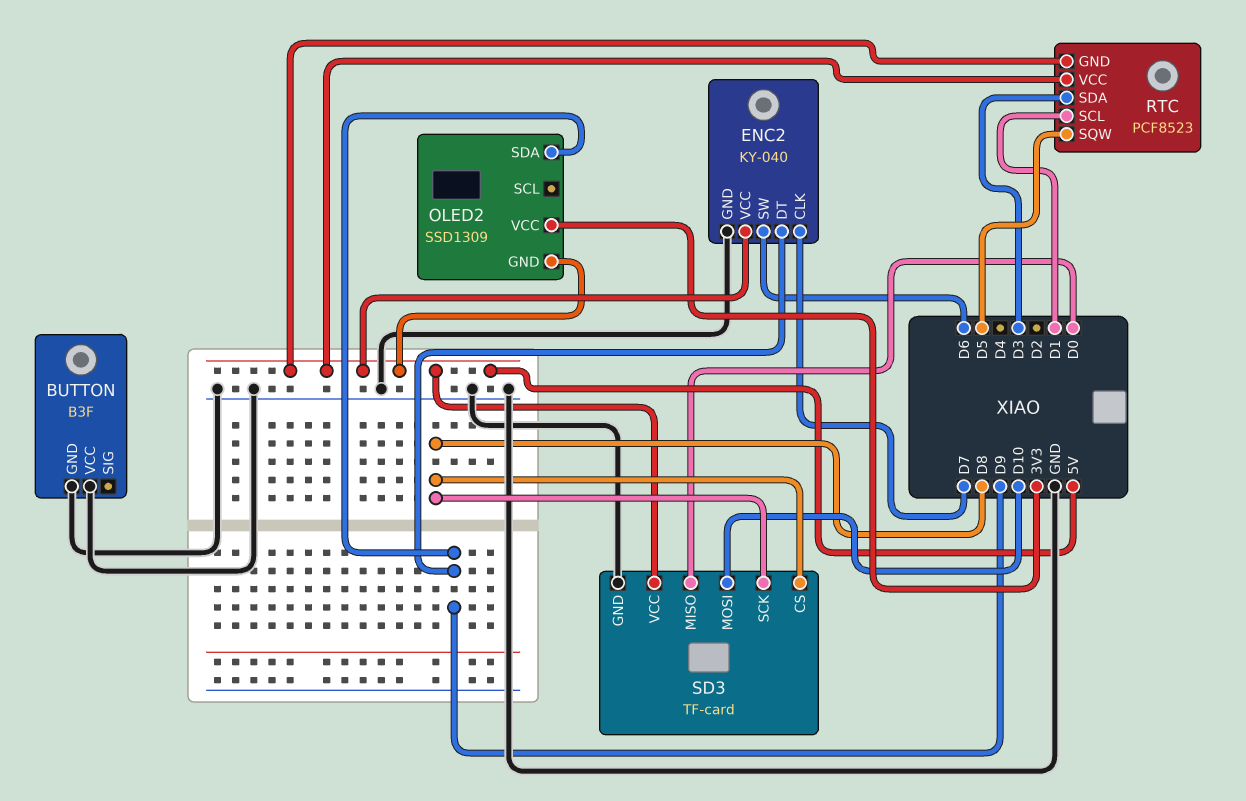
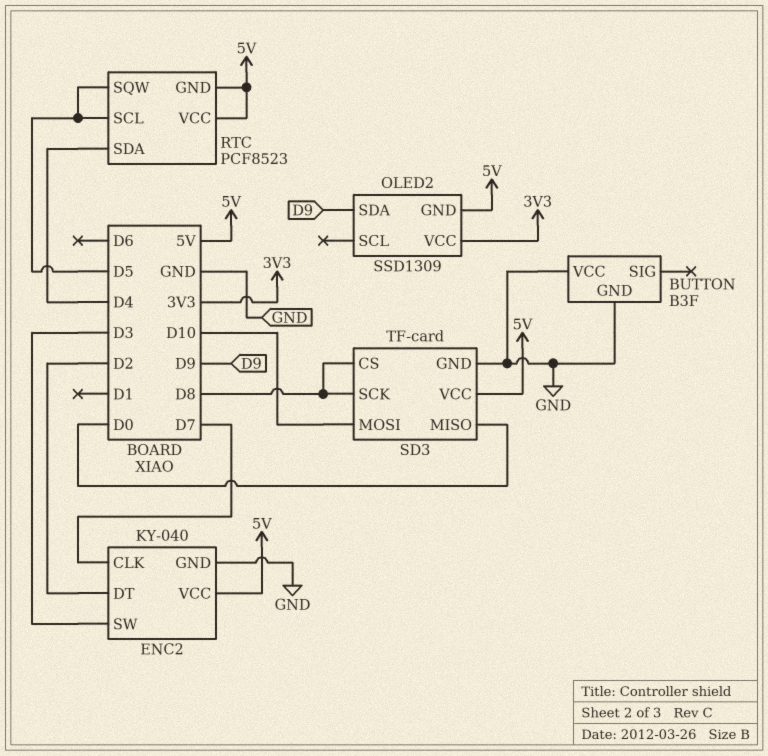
ENC2 pin DT: D9 -> D2
ENC2 pin SW: D6 -> D3
RTC pin SCL: D1 -> D5
RTC pin SDA: D3 -> D4

